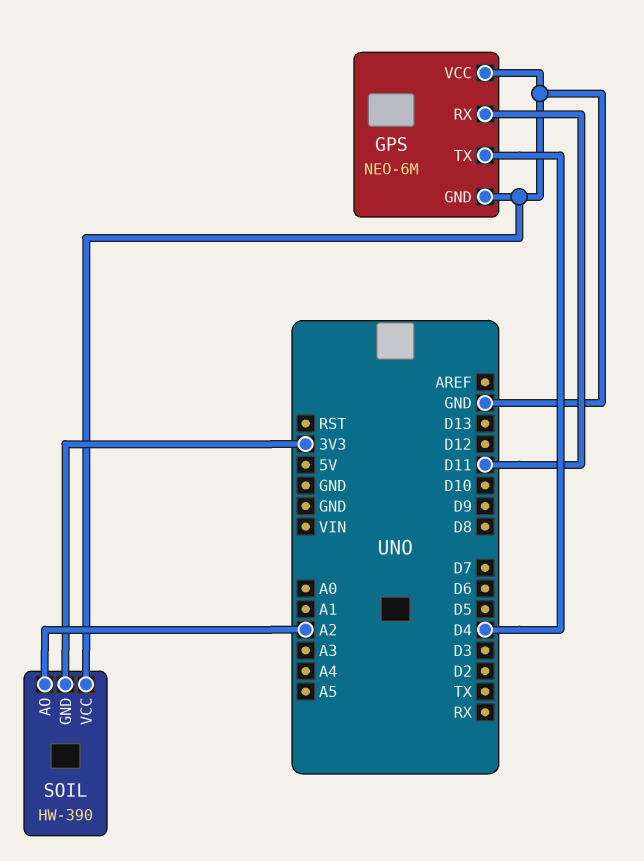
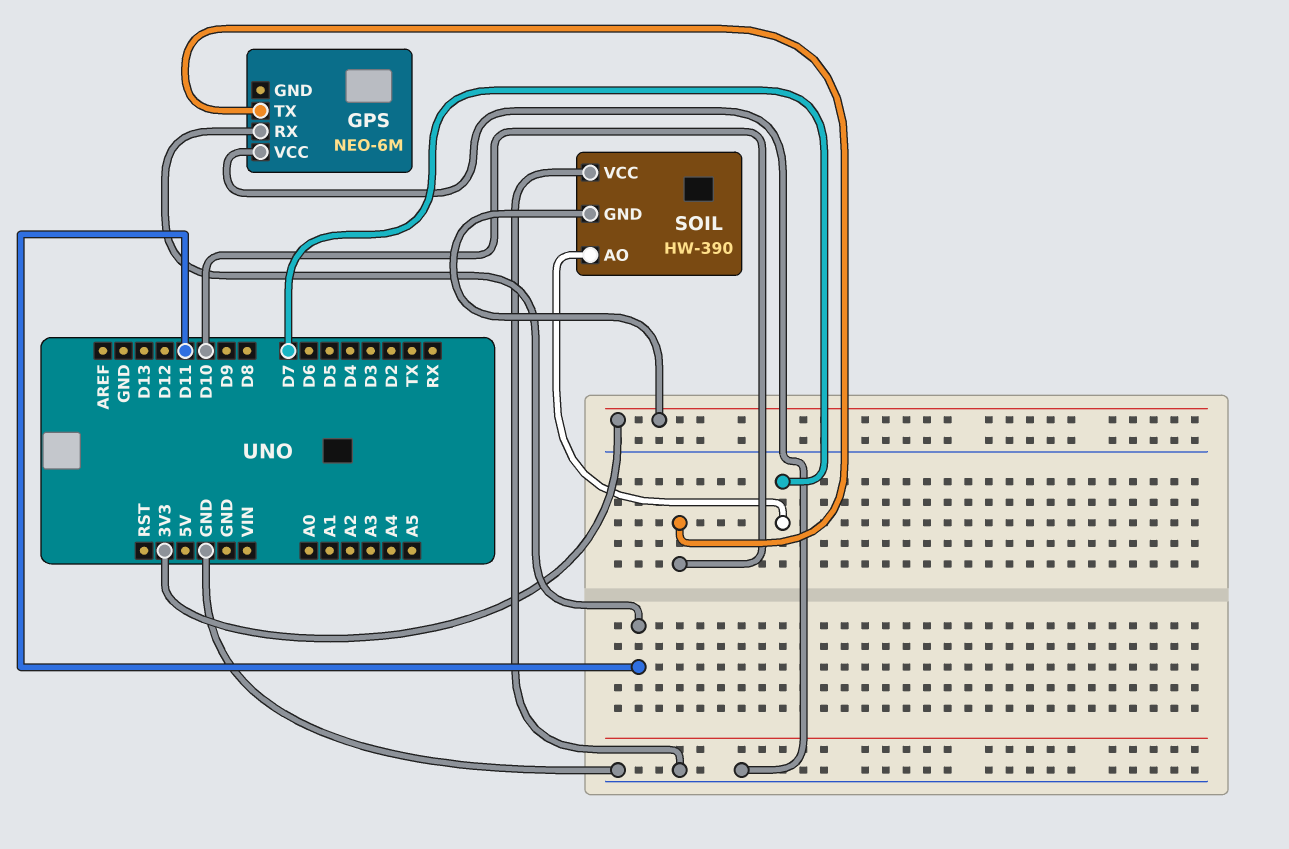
GPS pin GND: GND -> none
GPS pin TX: D4 -> D10
SOIL pin AO: A2 -> D7

